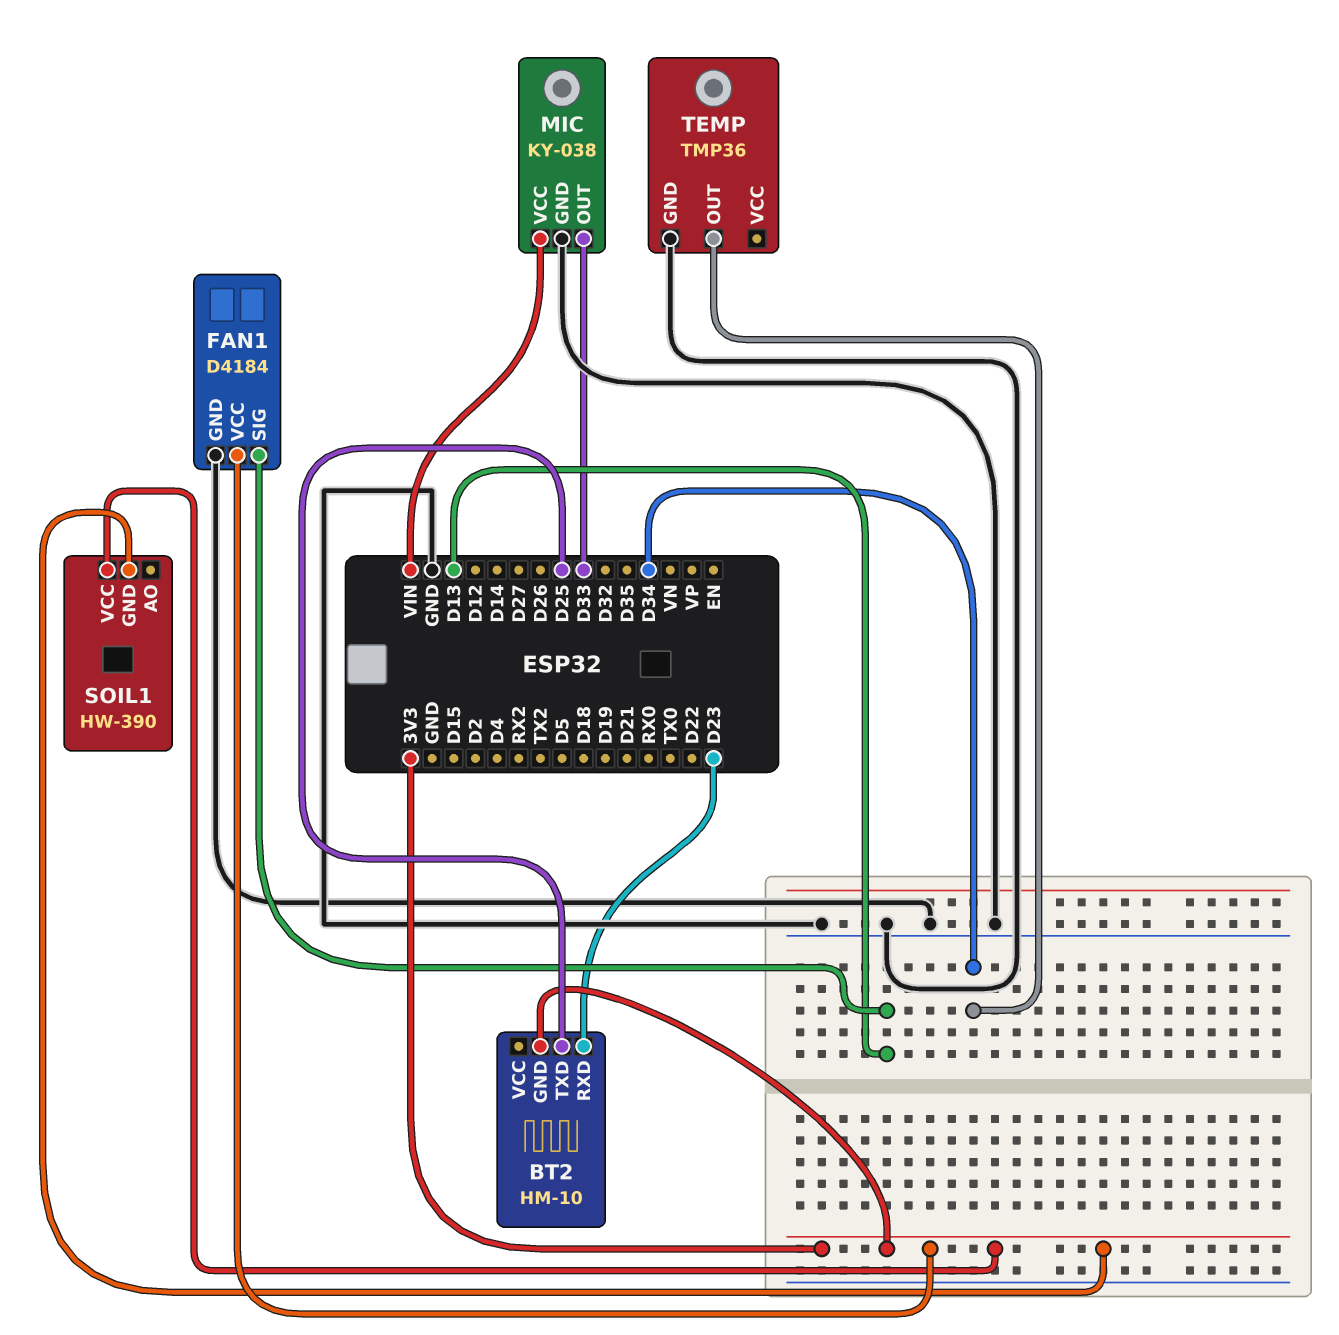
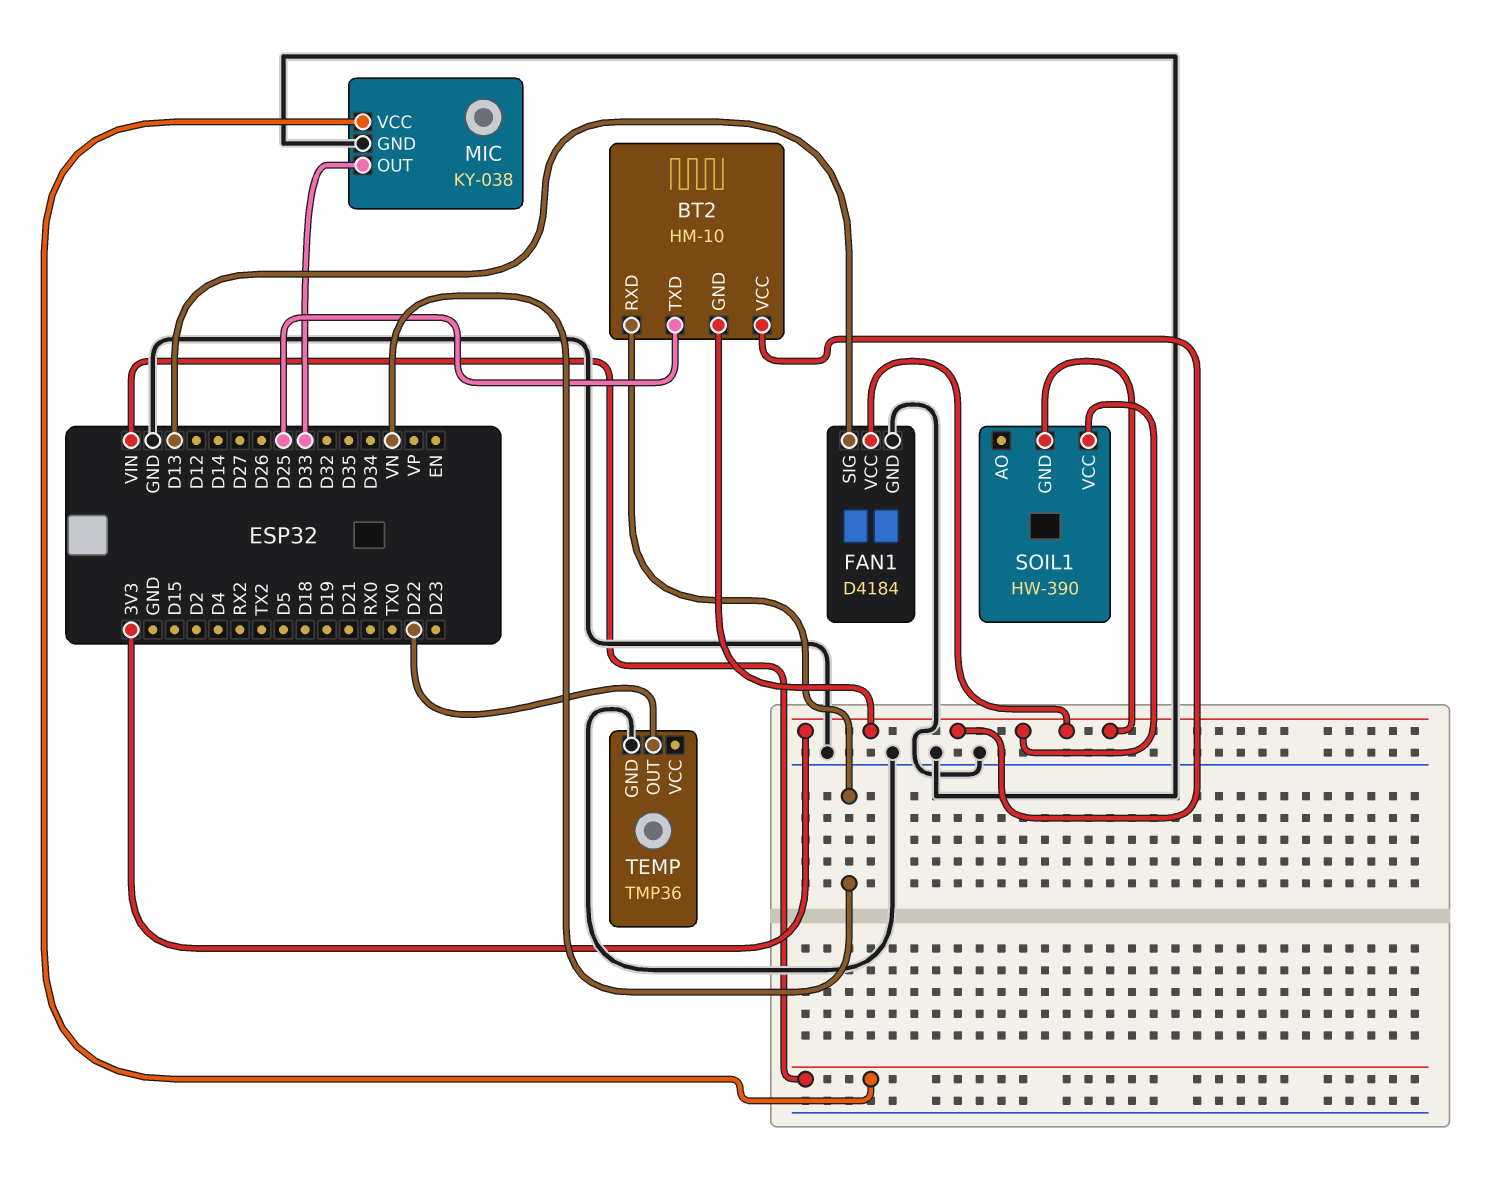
BT2 pin RXD: D23 -> VN
BT2 pin VCC: none -> 3V3
TEMP pin OUT: D34 -> D22

